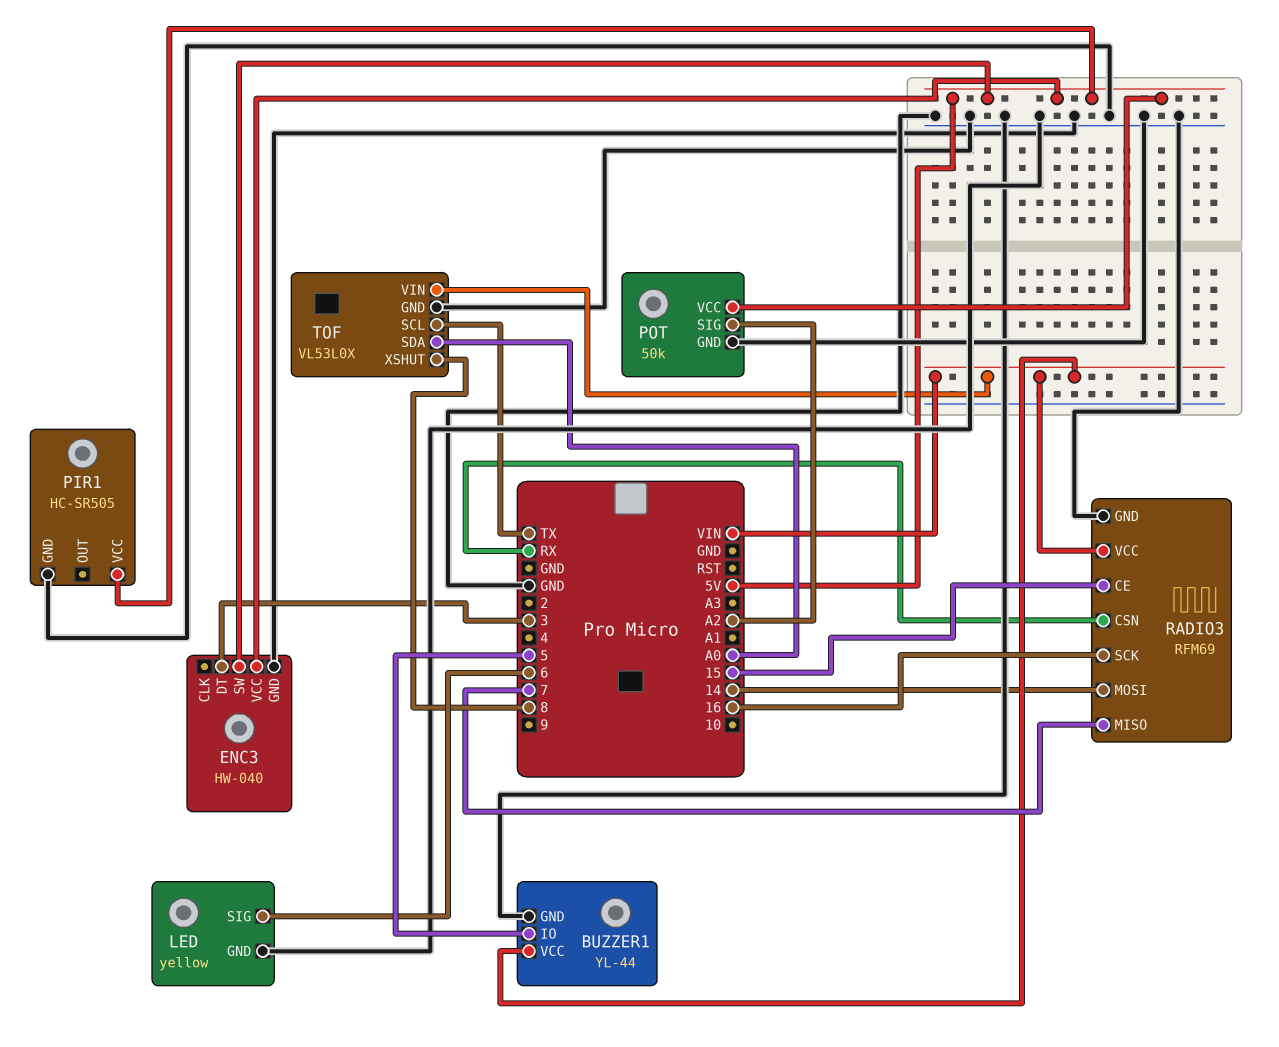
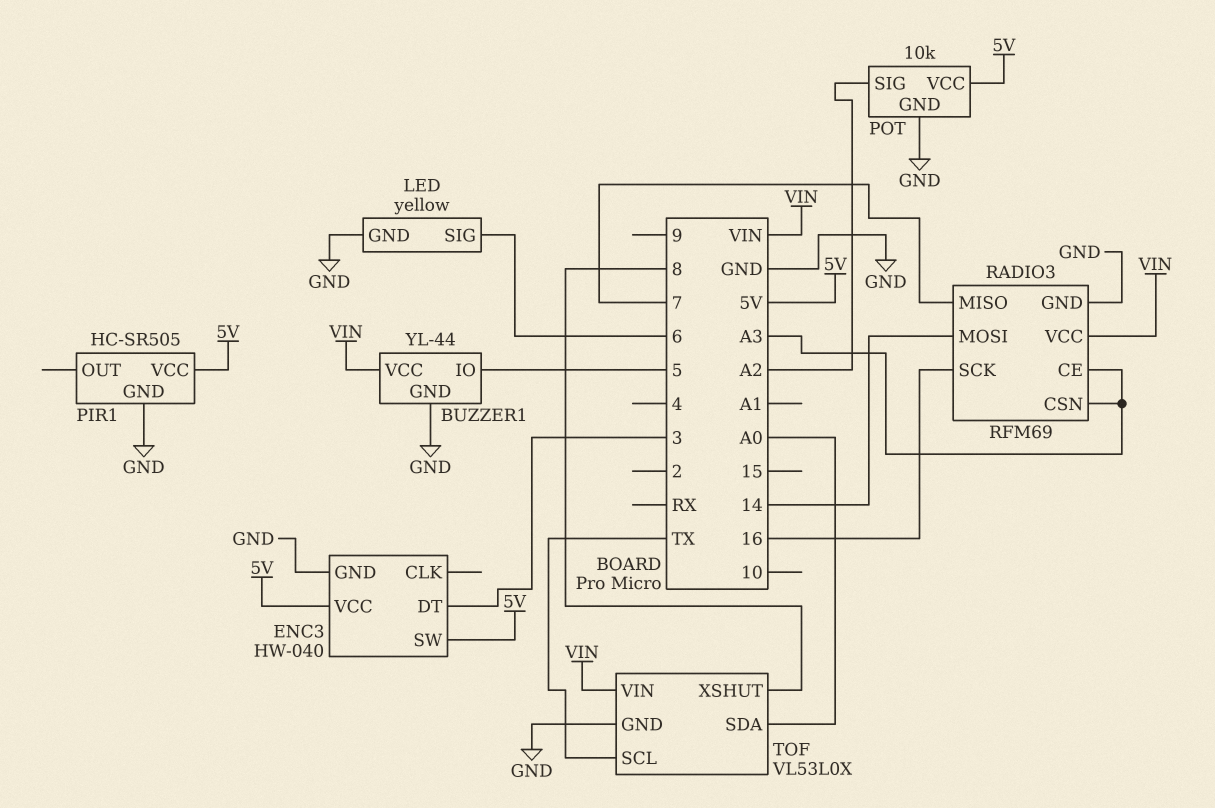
POT: 50k -> 10k
RADIO3 pin CE: 15 -> A3
RADIO3 pin CSN: RX -> A3

